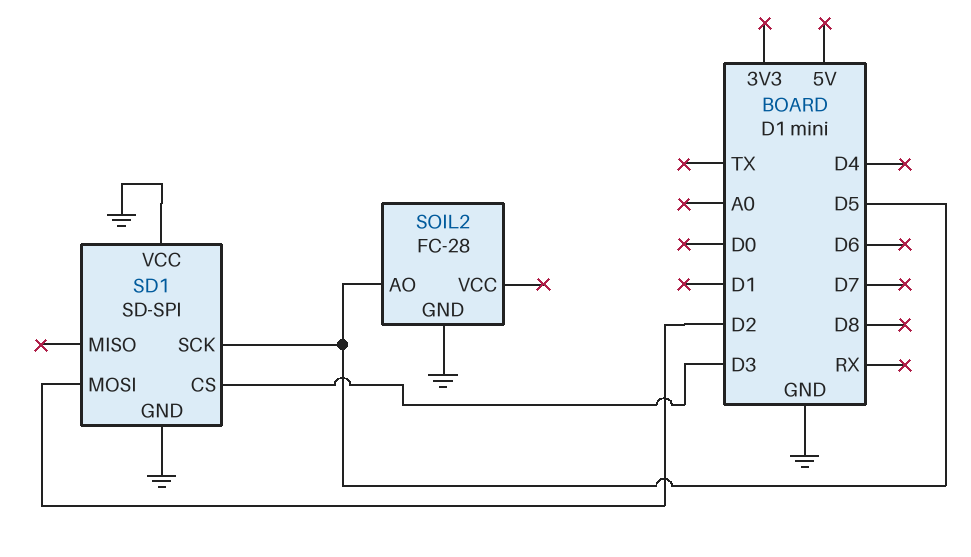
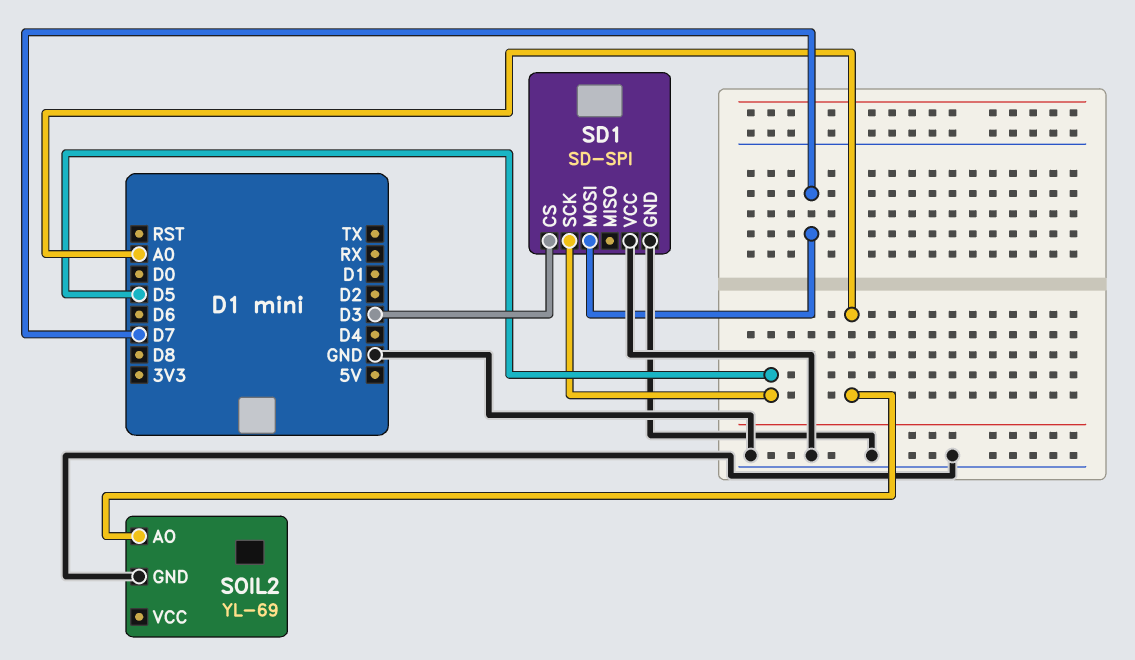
SD1 pin MOSI: D2 -> D7
SOIL2: FC-28 -> YL-69
SOIL2 pin AO: D5 -> A0

